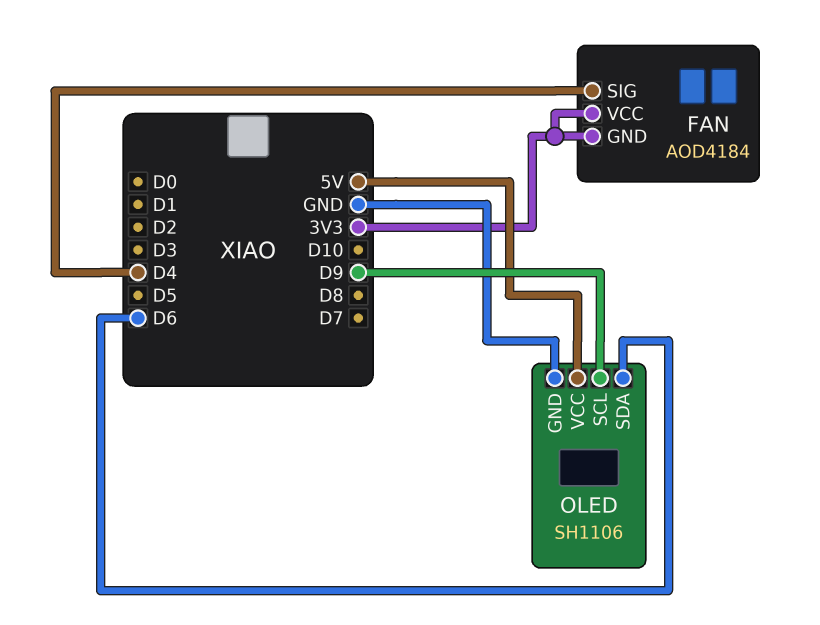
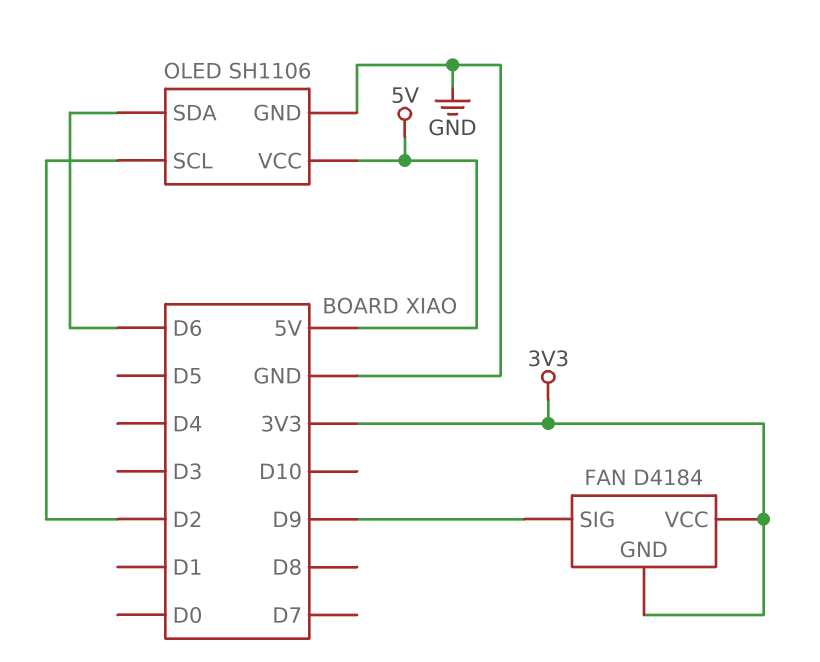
FAN: AOD4184 -> D4184
FAN pin SIG: D4 -> D9
OLED pin SCL: D9 -> D2

